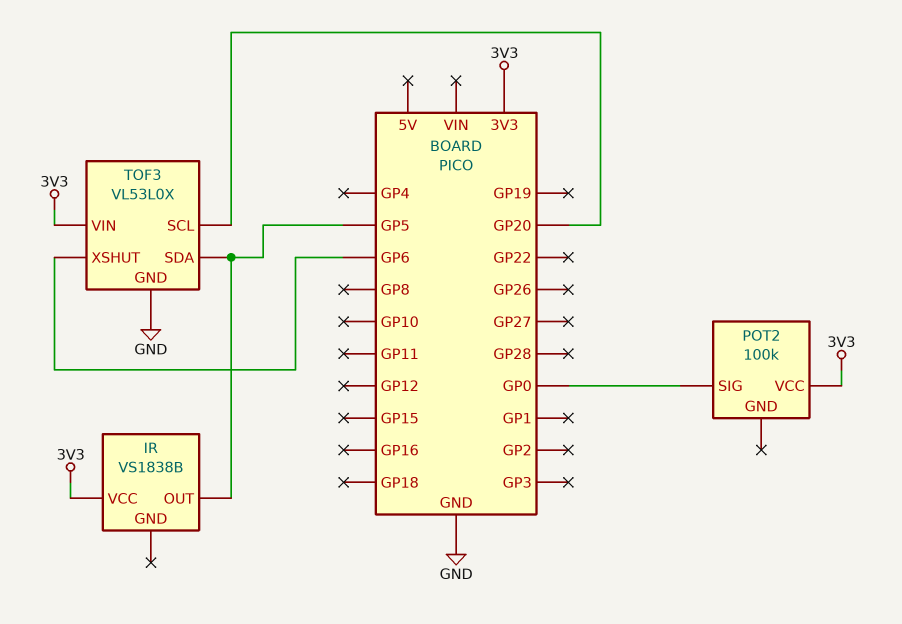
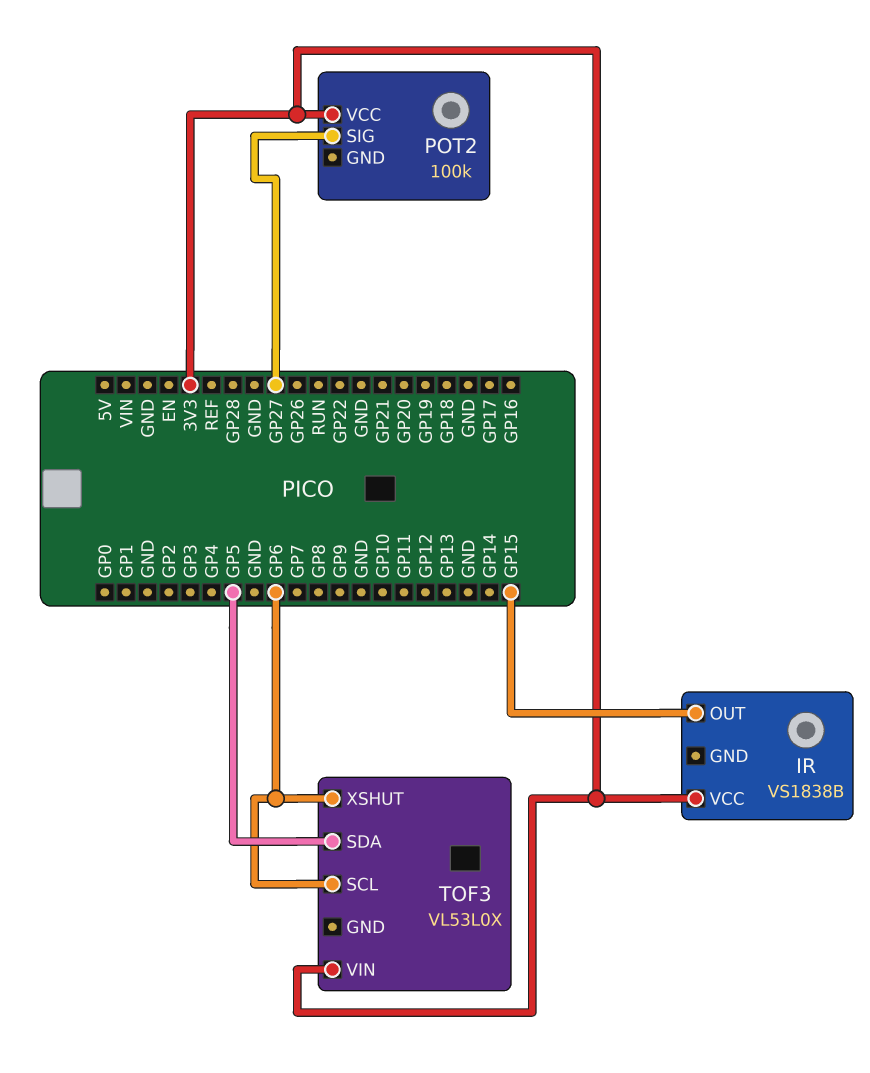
IR pin OUT: GP5 -> GP15
POT2 pin SIG: GP0 -> GP27
TOF3 pin GND: GND -> none
TOF3 pin SCL: GP20 -> GP6

